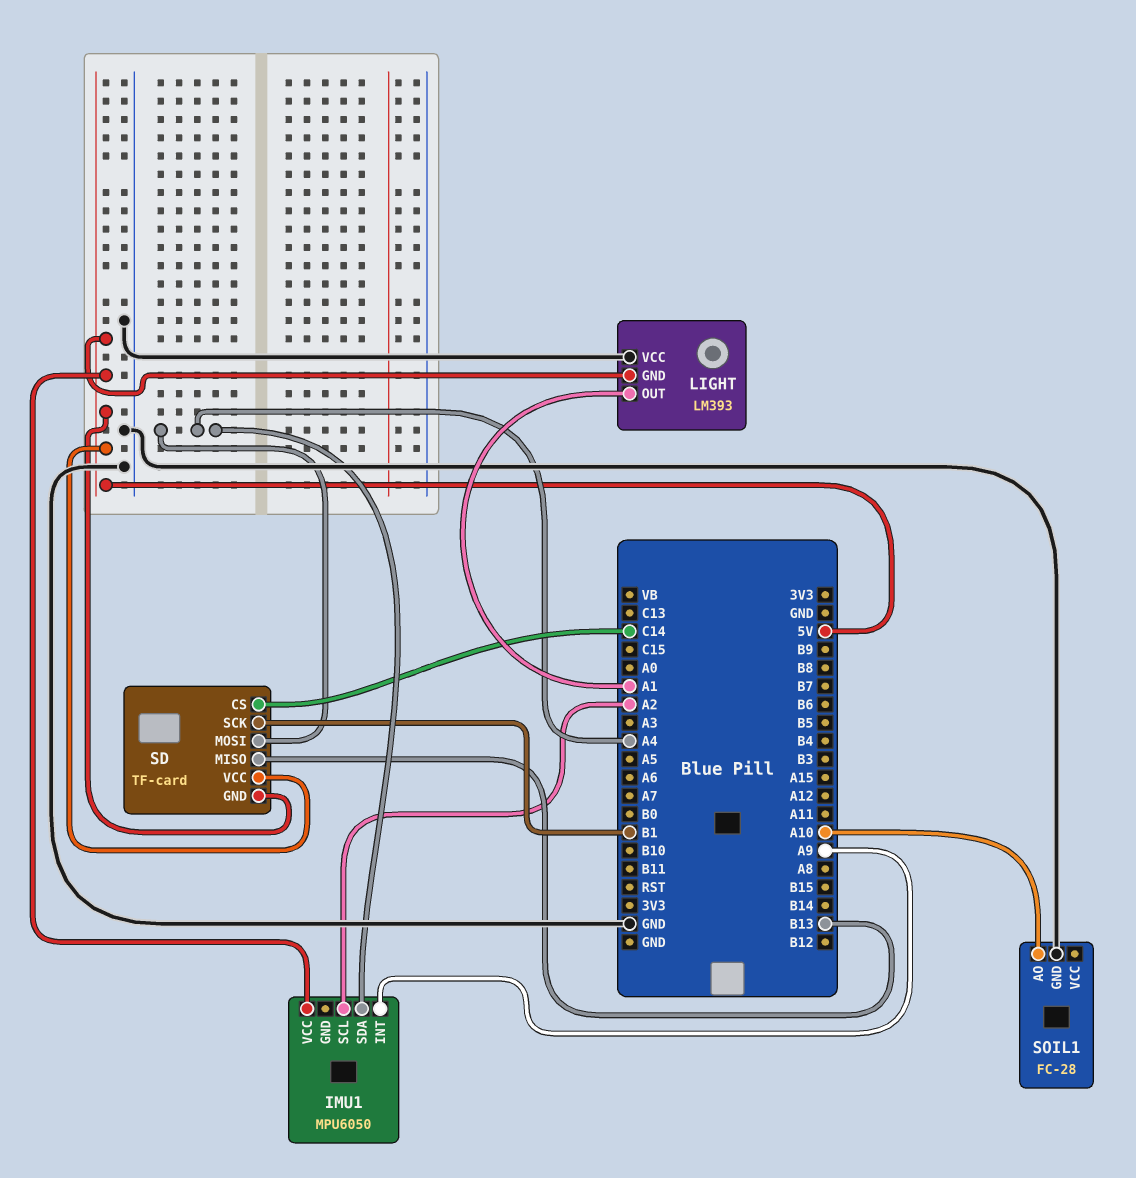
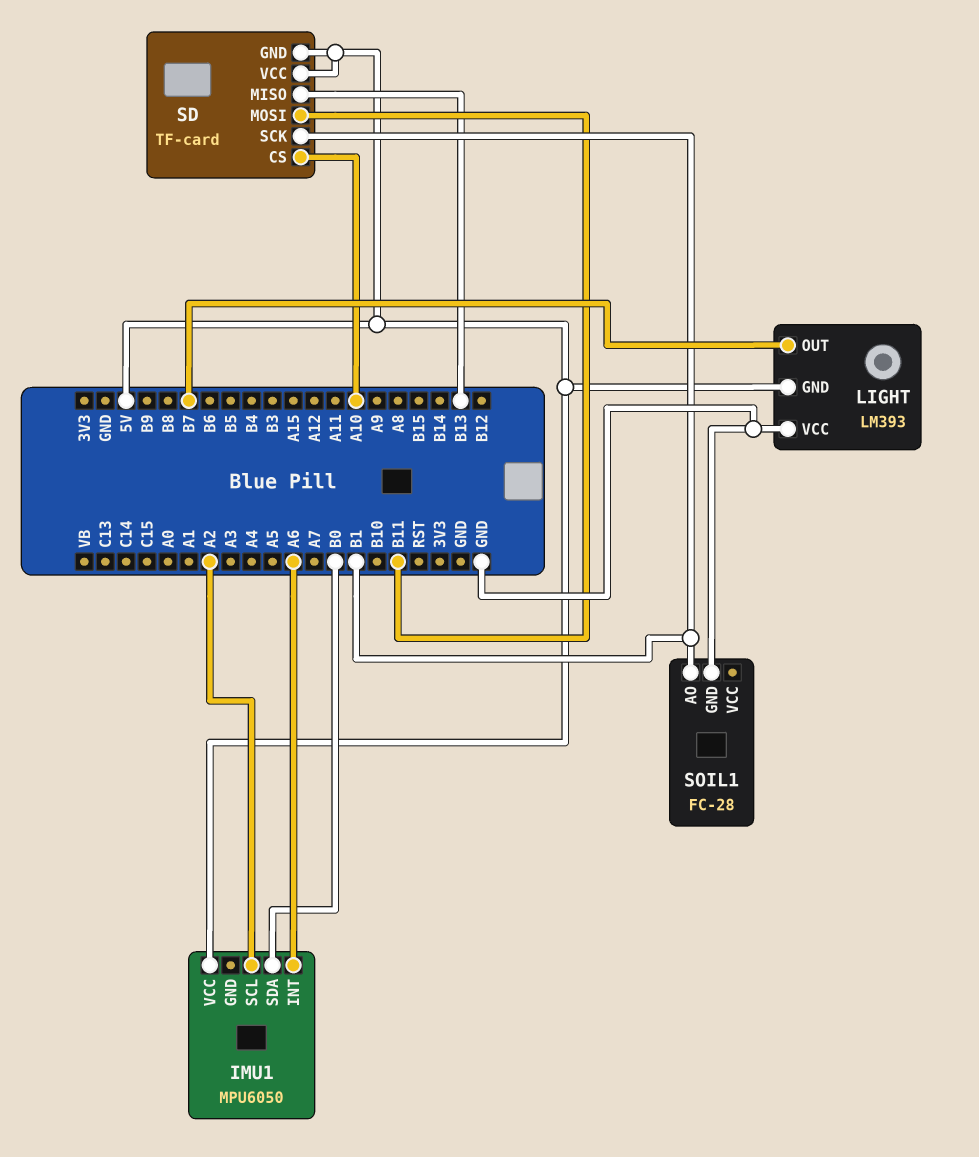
IMU1 pin INT: A9 -> A6
IMU1 pin SDA: A4 -> B0
LIGHT pin OUT: A1 -> B7
SD pin CS: C14 -> A10
SD pin MOSI: A4 -> B11
SOIL1 pin AO: A10 -> B1

